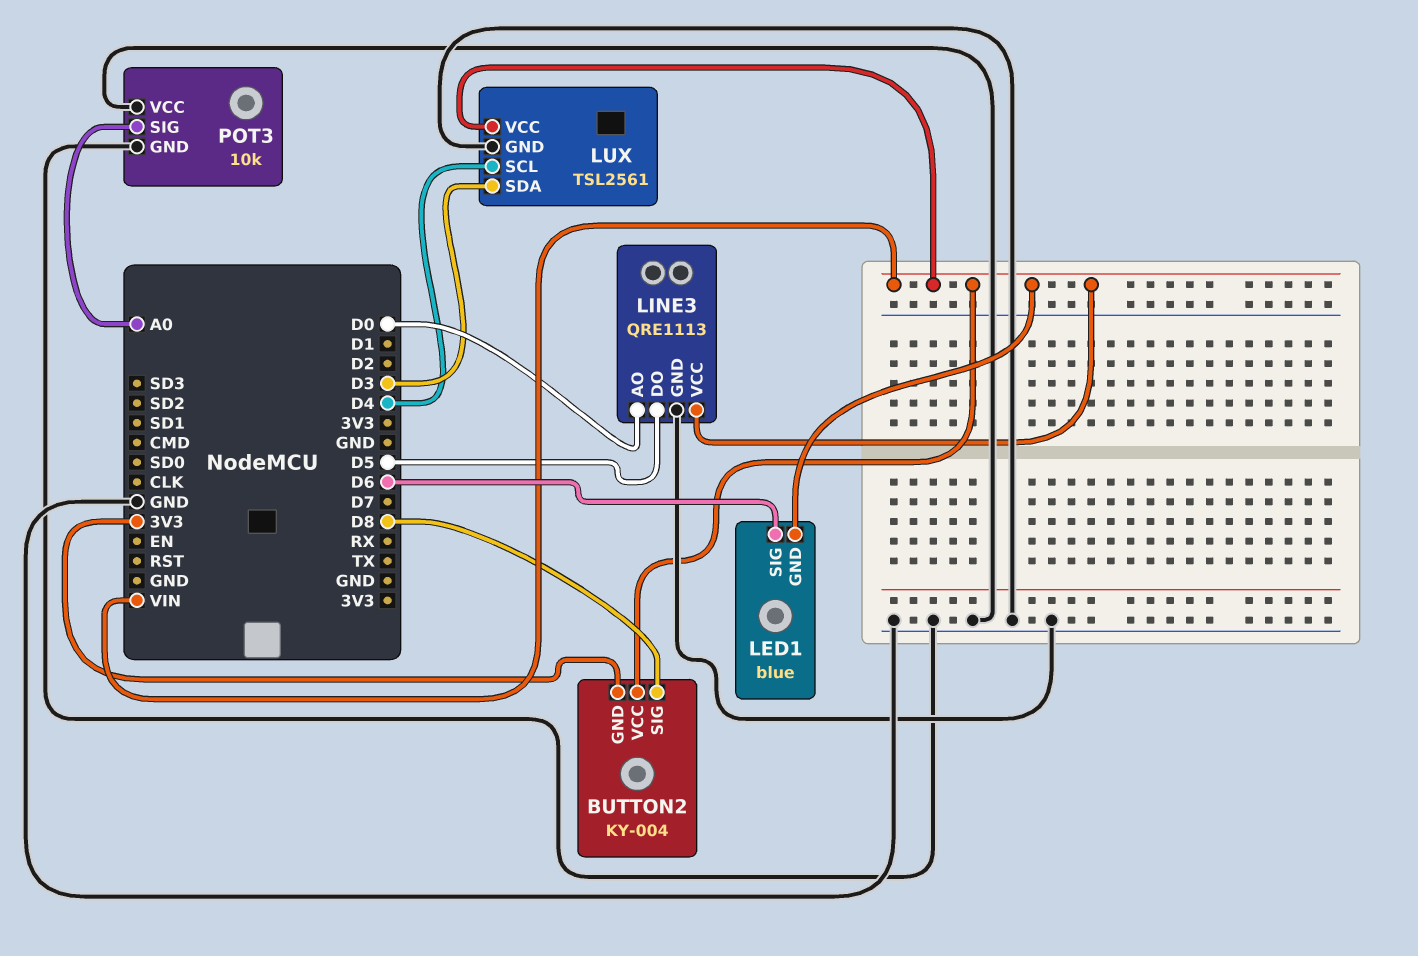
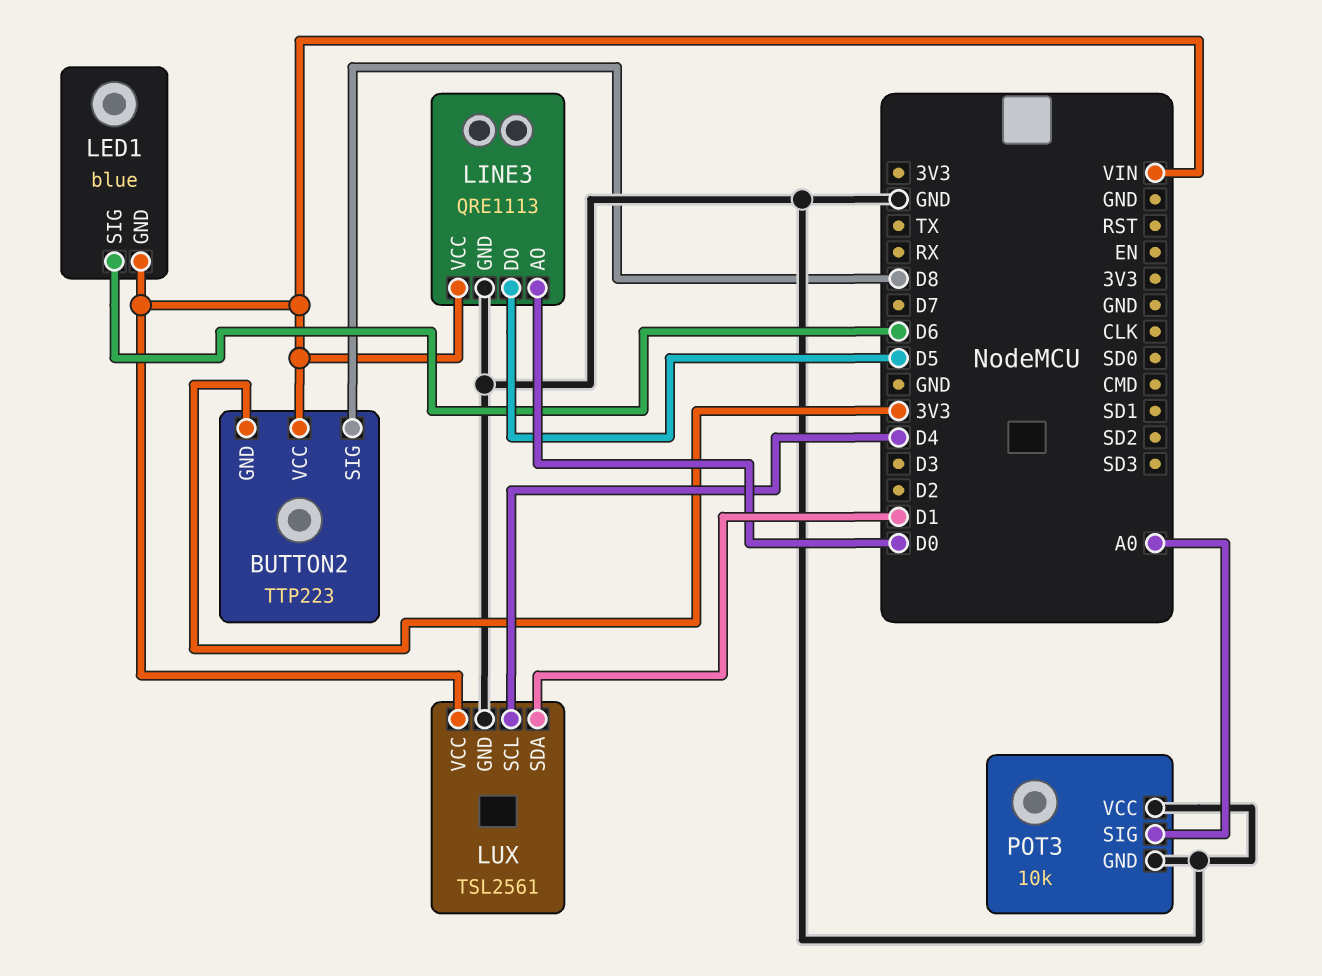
BUTTON2: KY-004 -> TTP223
LUX pin SDA: D3 -> D1

